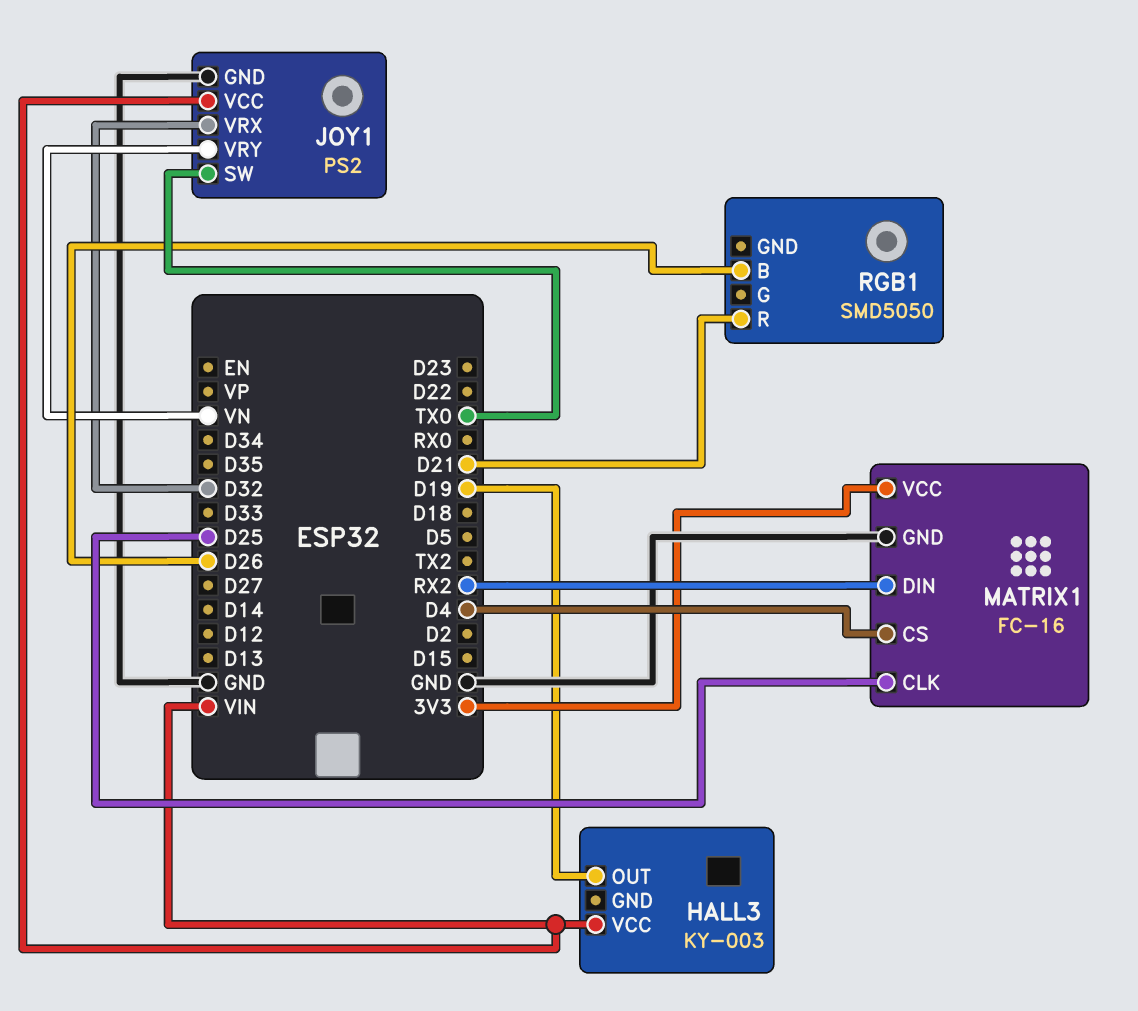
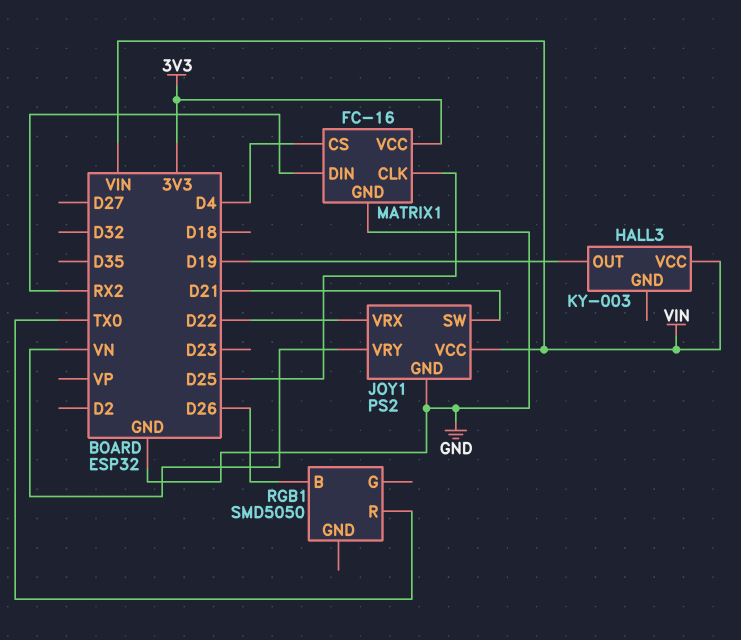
JOY1 pin SW: TX0 -> D21
JOY1 pin VRX: D32 -> D22
RGB1 pin R: D21 -> TX0

